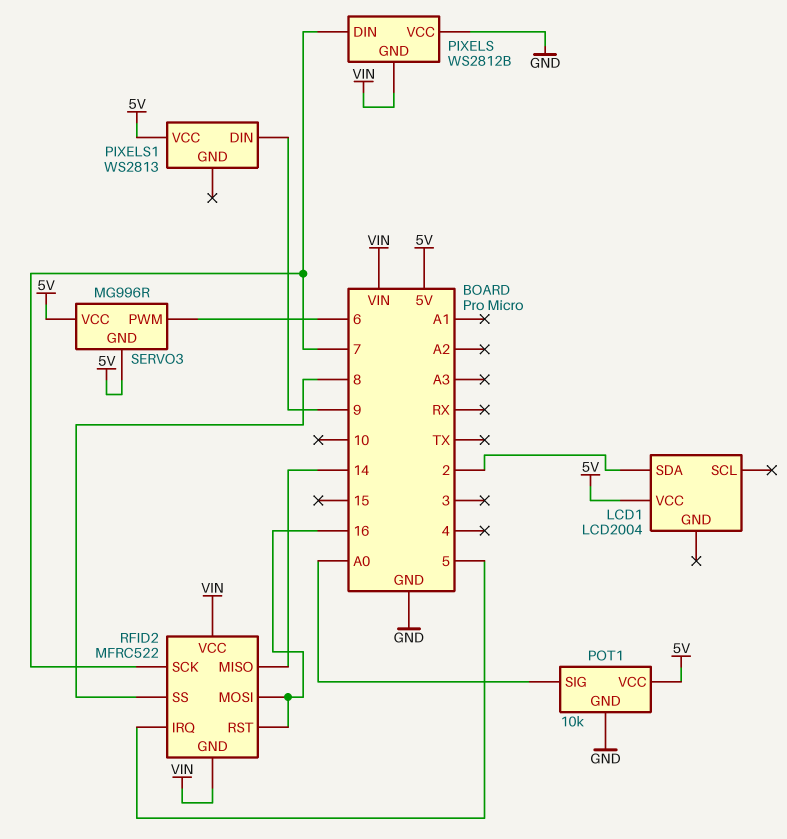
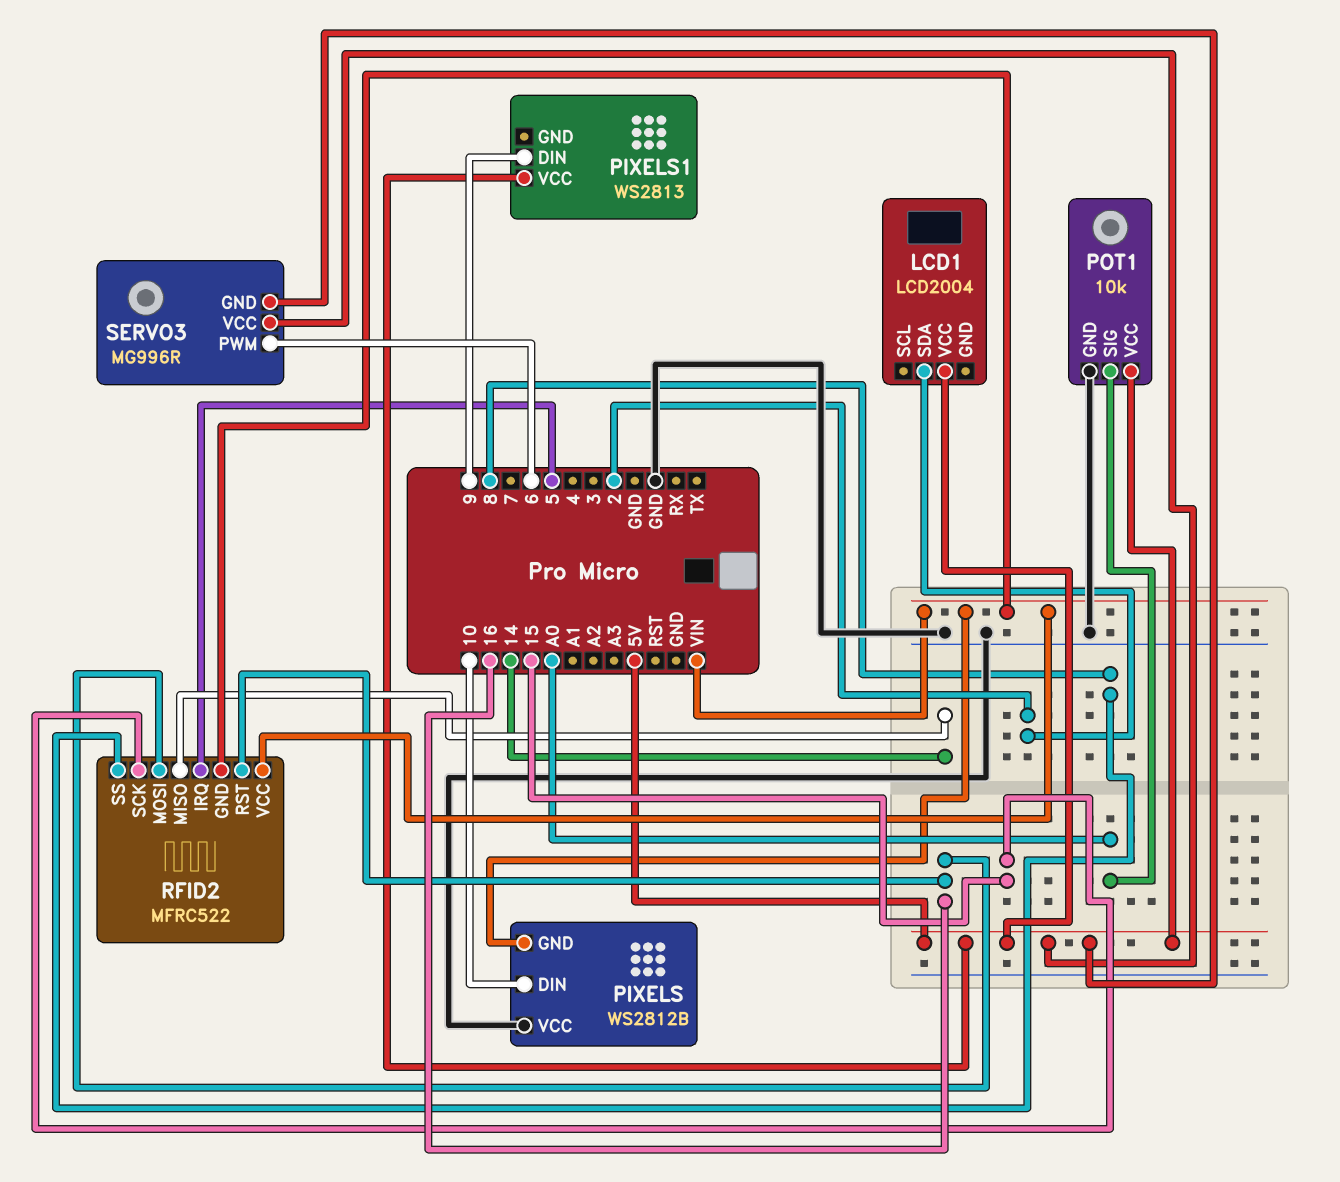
PIXELS pin DIN: 7 -> 10
RFID2 pin SCK: 7 -> 15

